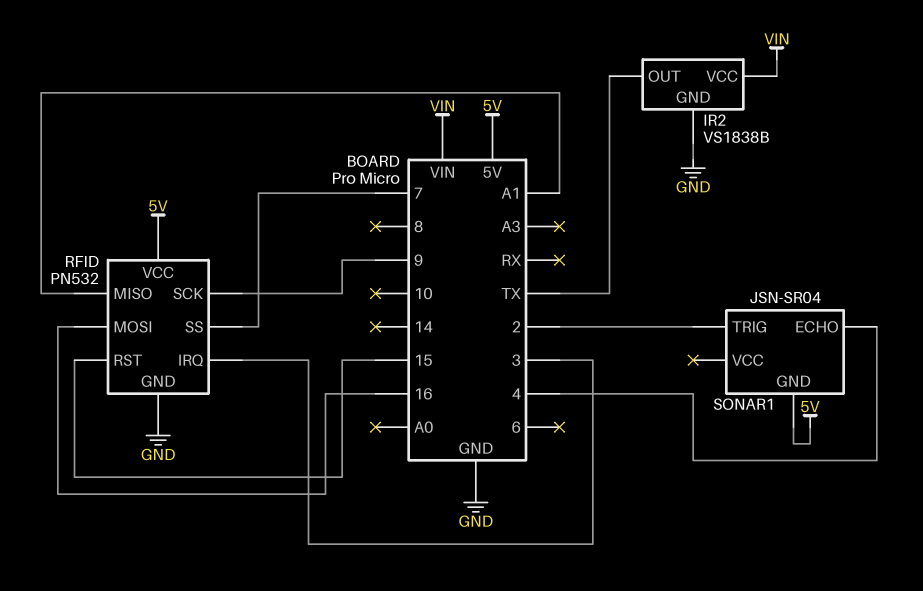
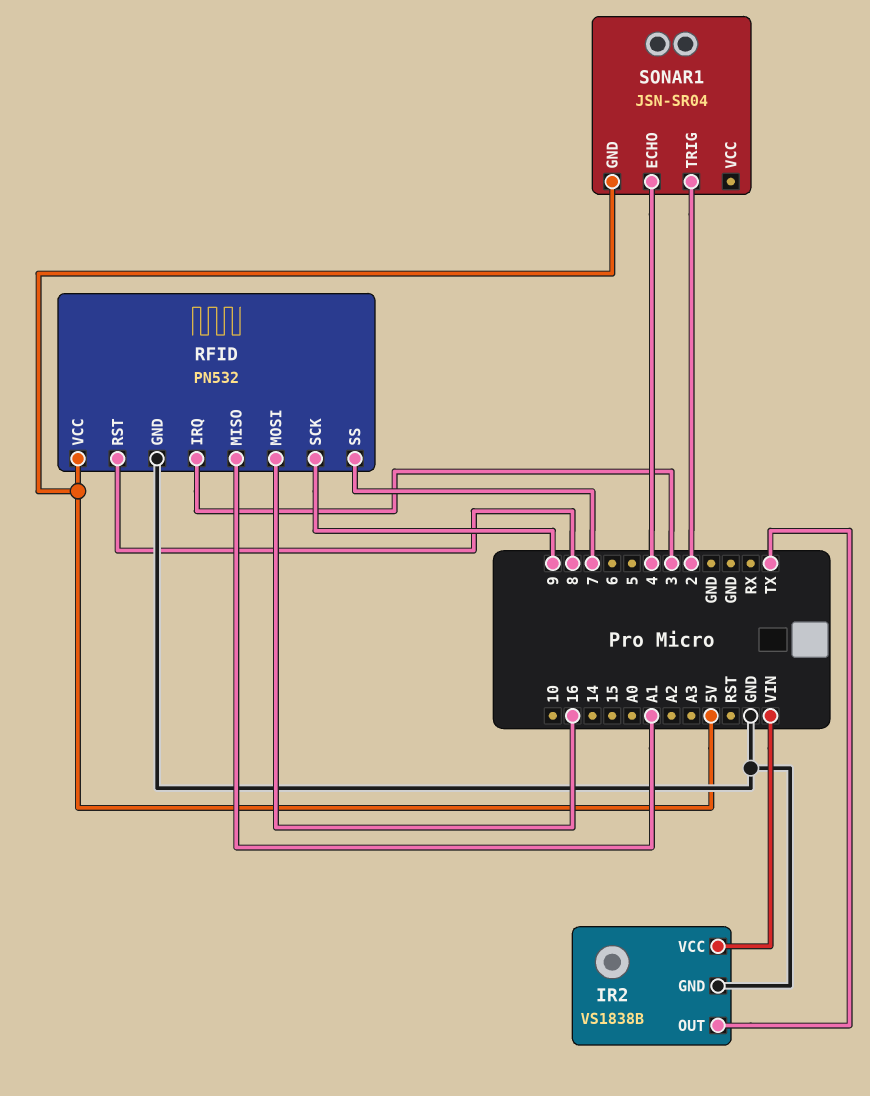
RFID pin RST: 15 -> 8

